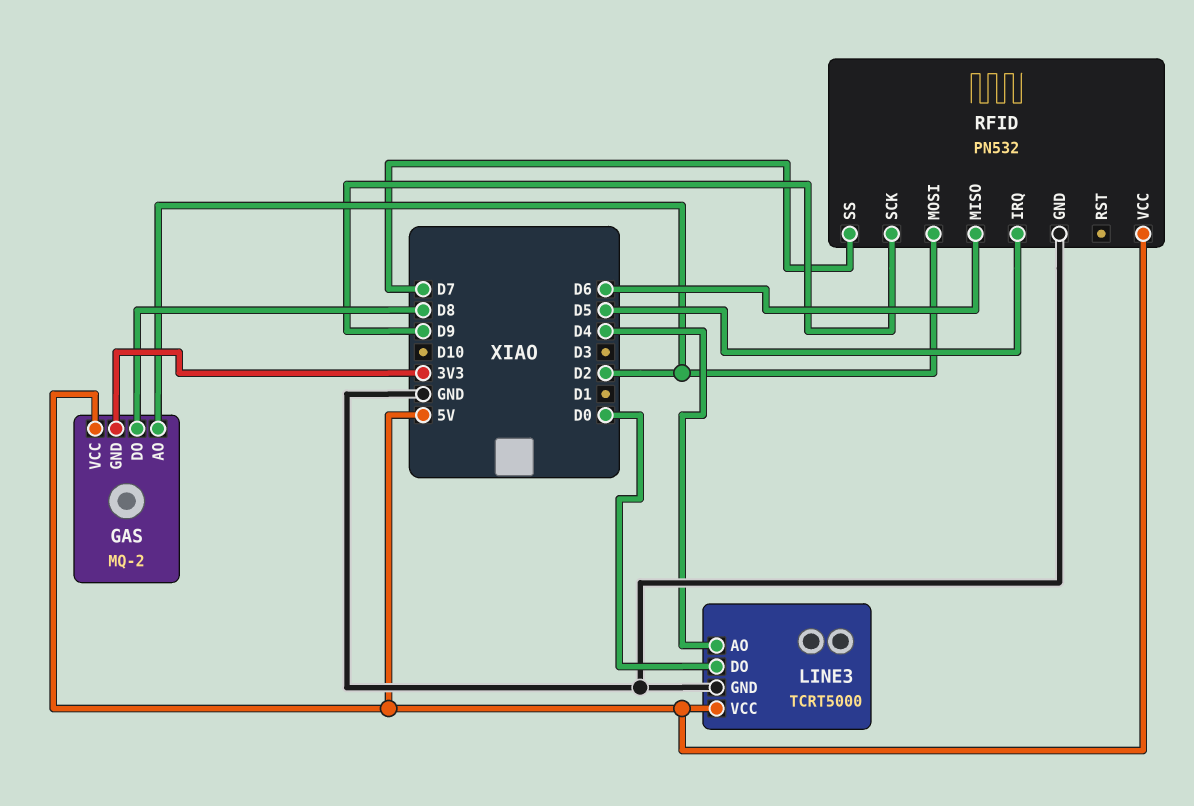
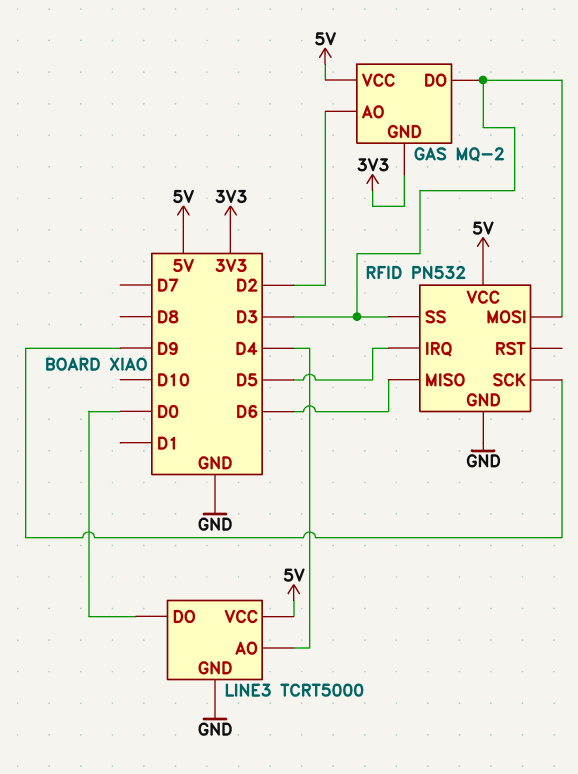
GAS pin DO: D8 -> D3
RFID pin MOSI: D2 -> D3
RFID pin SS: D7 -> D3

